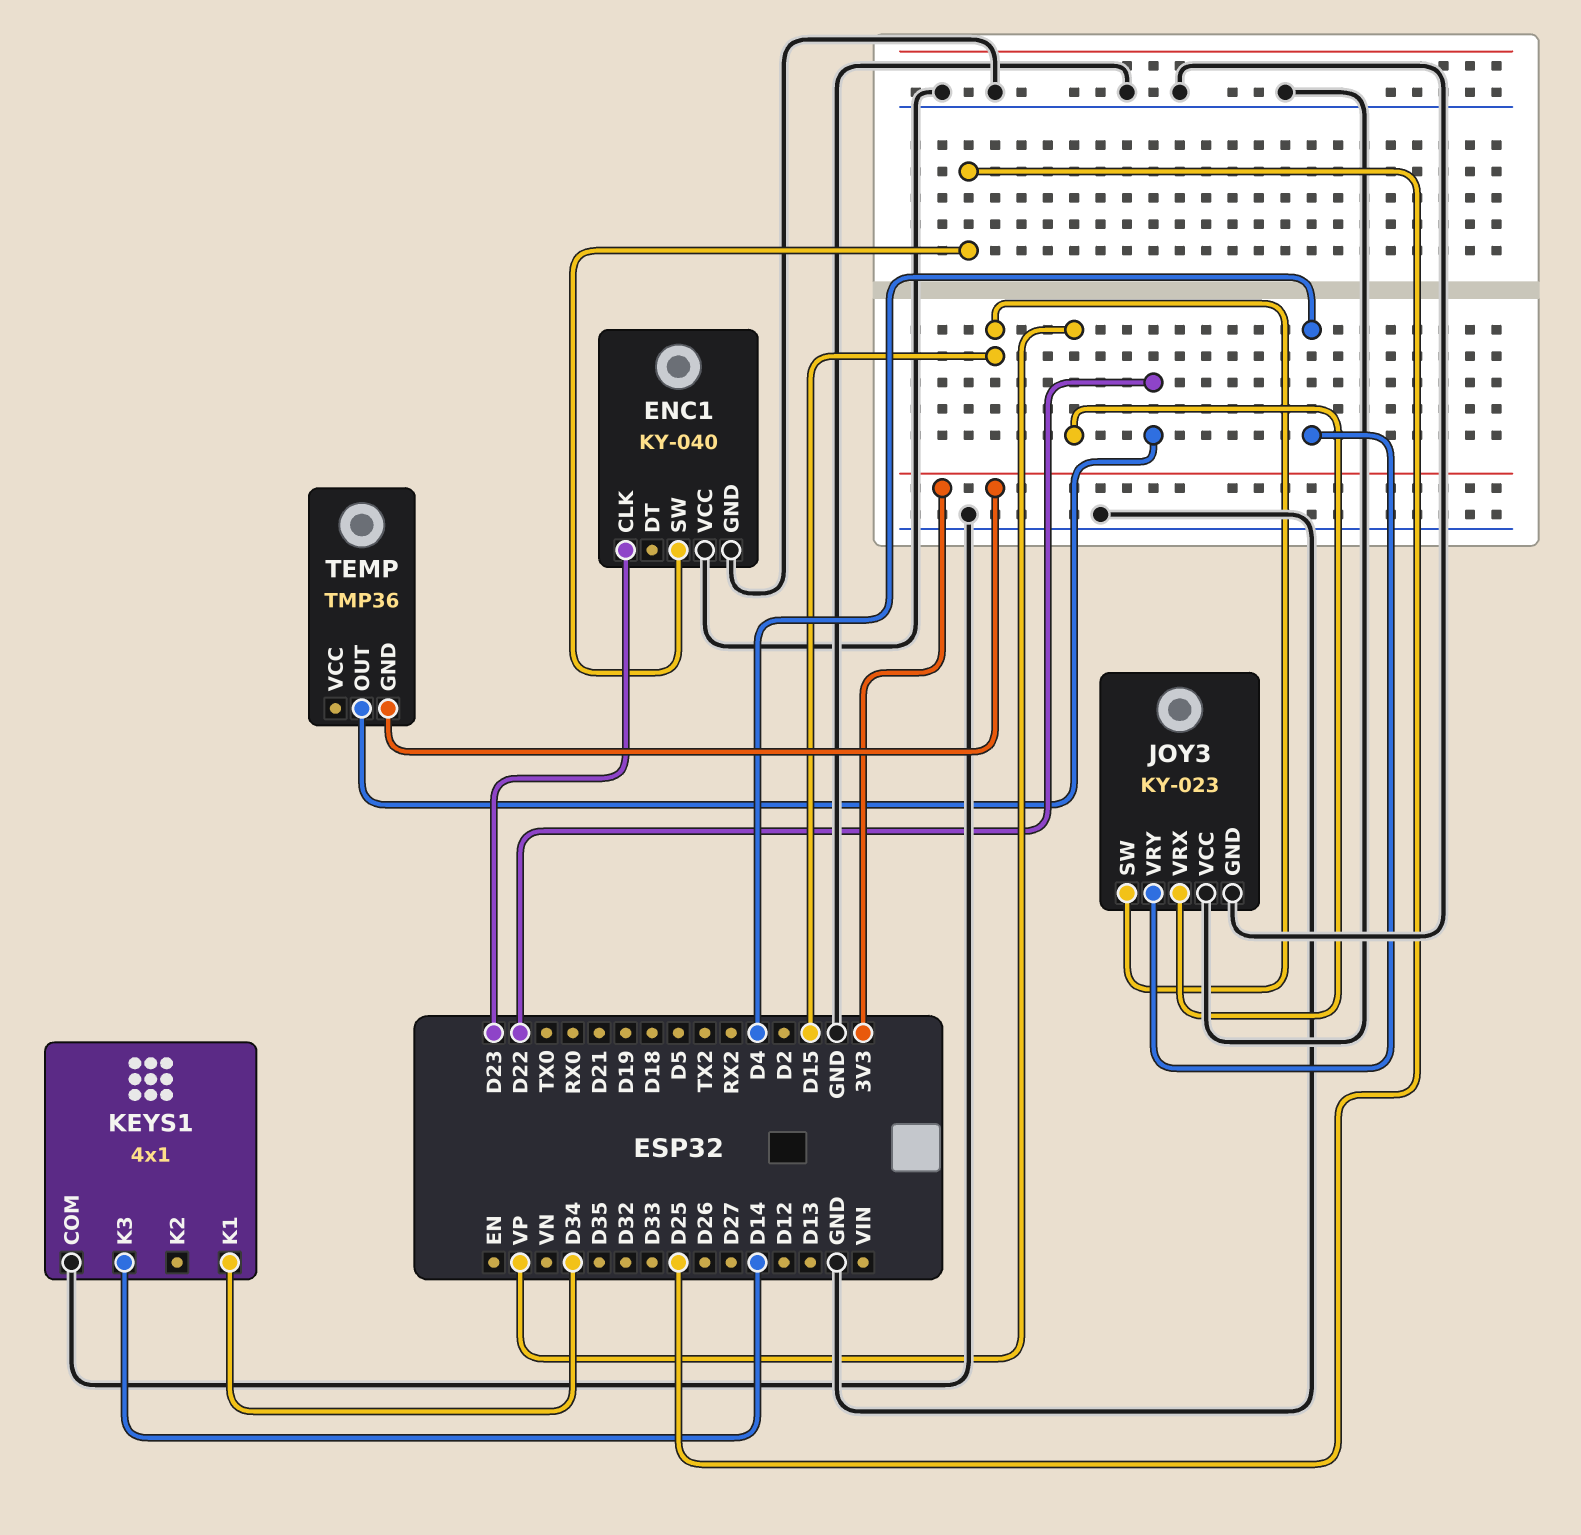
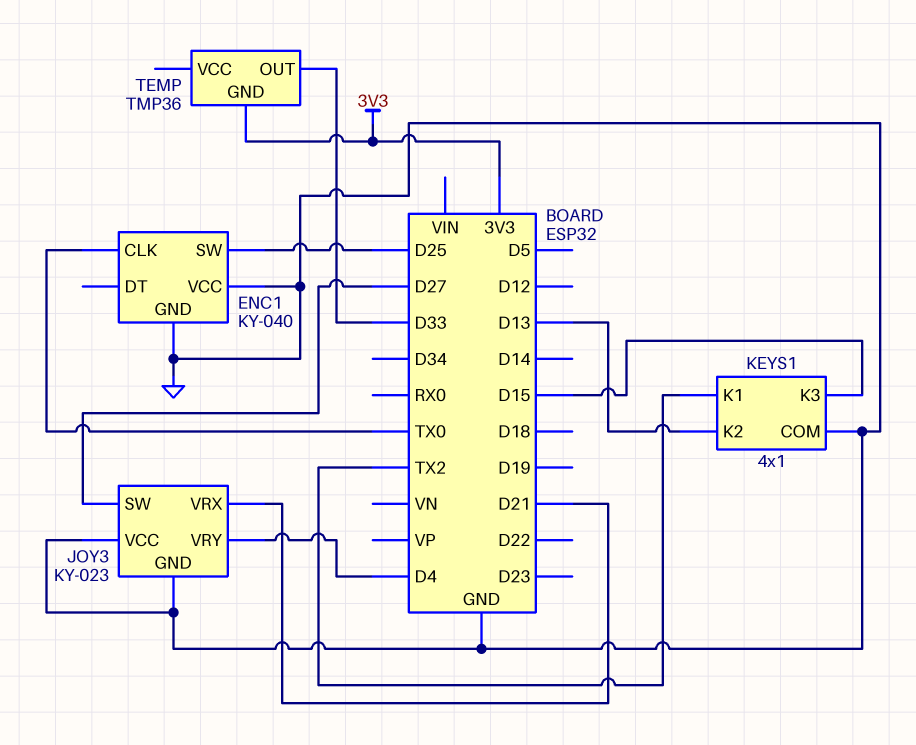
ENC1 pin CLK: D23 -> TX0
JOY3 pin SW: D15 -> D27
JOY3 pin VRX: VP -> D21
KEYS1 pin K1: D34 -> TX2
KEYS1 pin K2: none -> D13
KEYS1 pin K3: D14 -> D15
TEMP pin OUT: D22 -> D33

